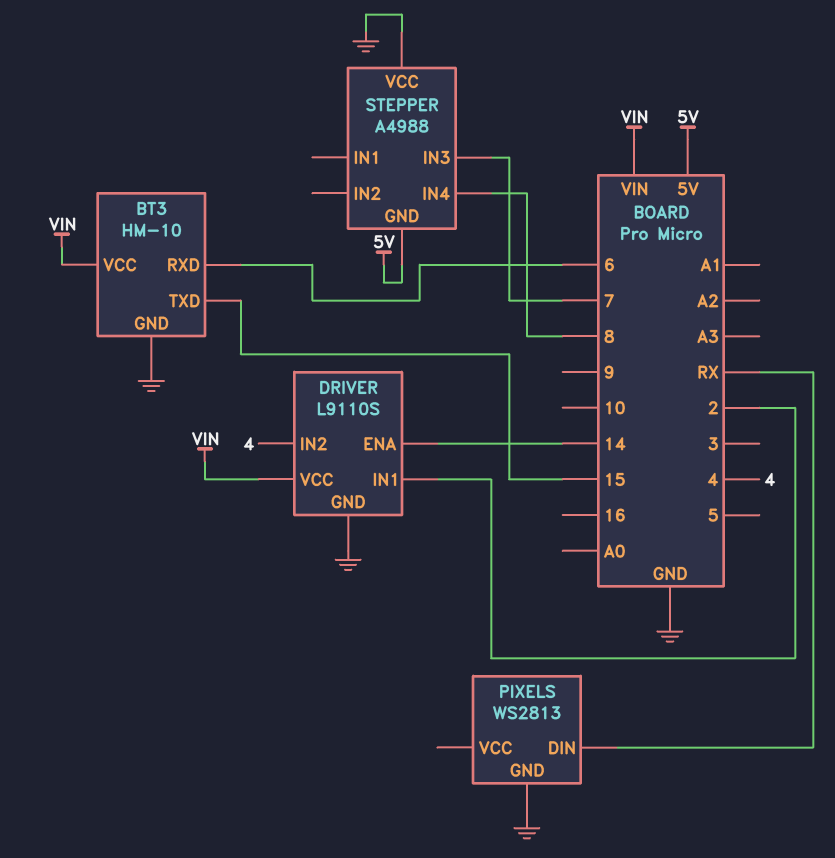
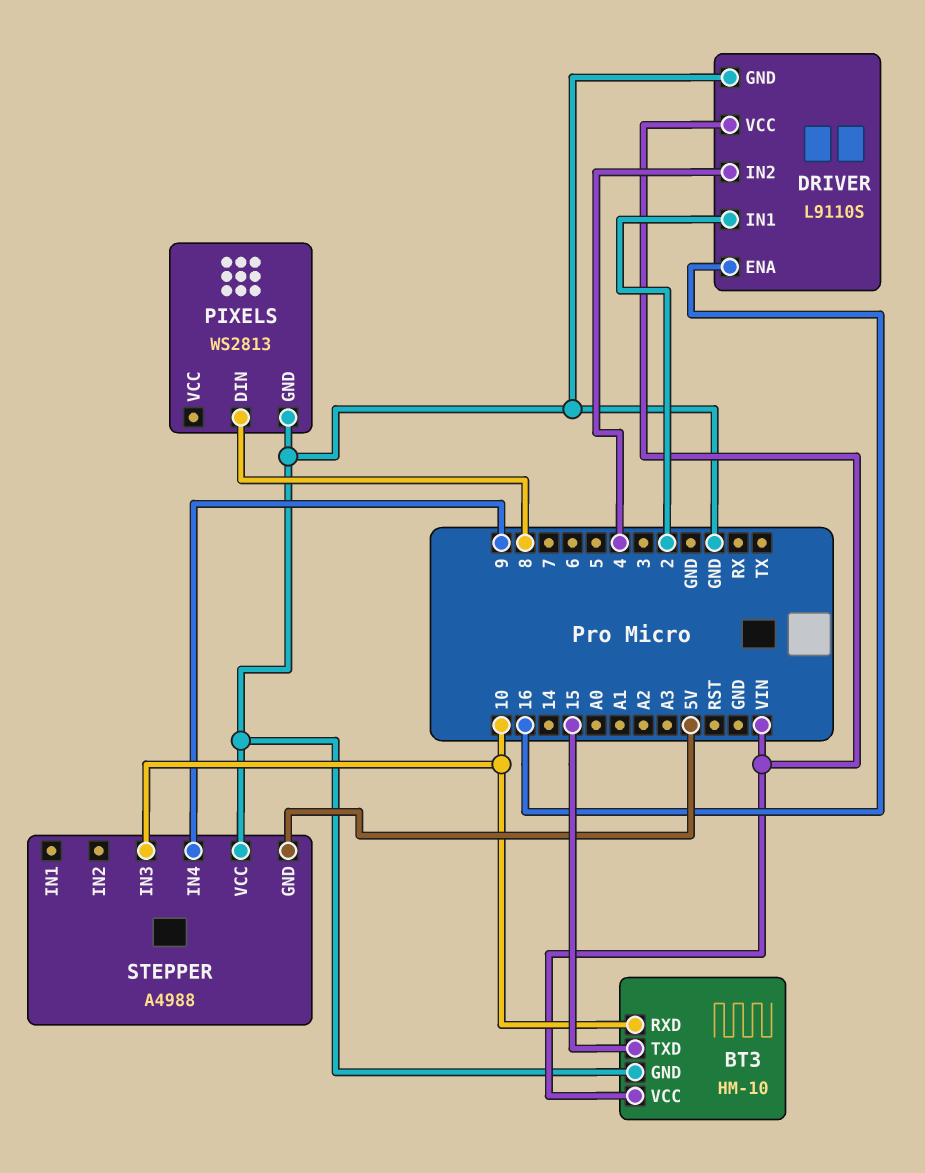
BT3 pin RXD: 6 -> 10
DRIVER pin ENA: 14 -> 16
PIXELS pin DIN: RX -> 8
STEPPER pin IN3: 7 -> 10
STEPPER pin IN4: 8 -> 9

